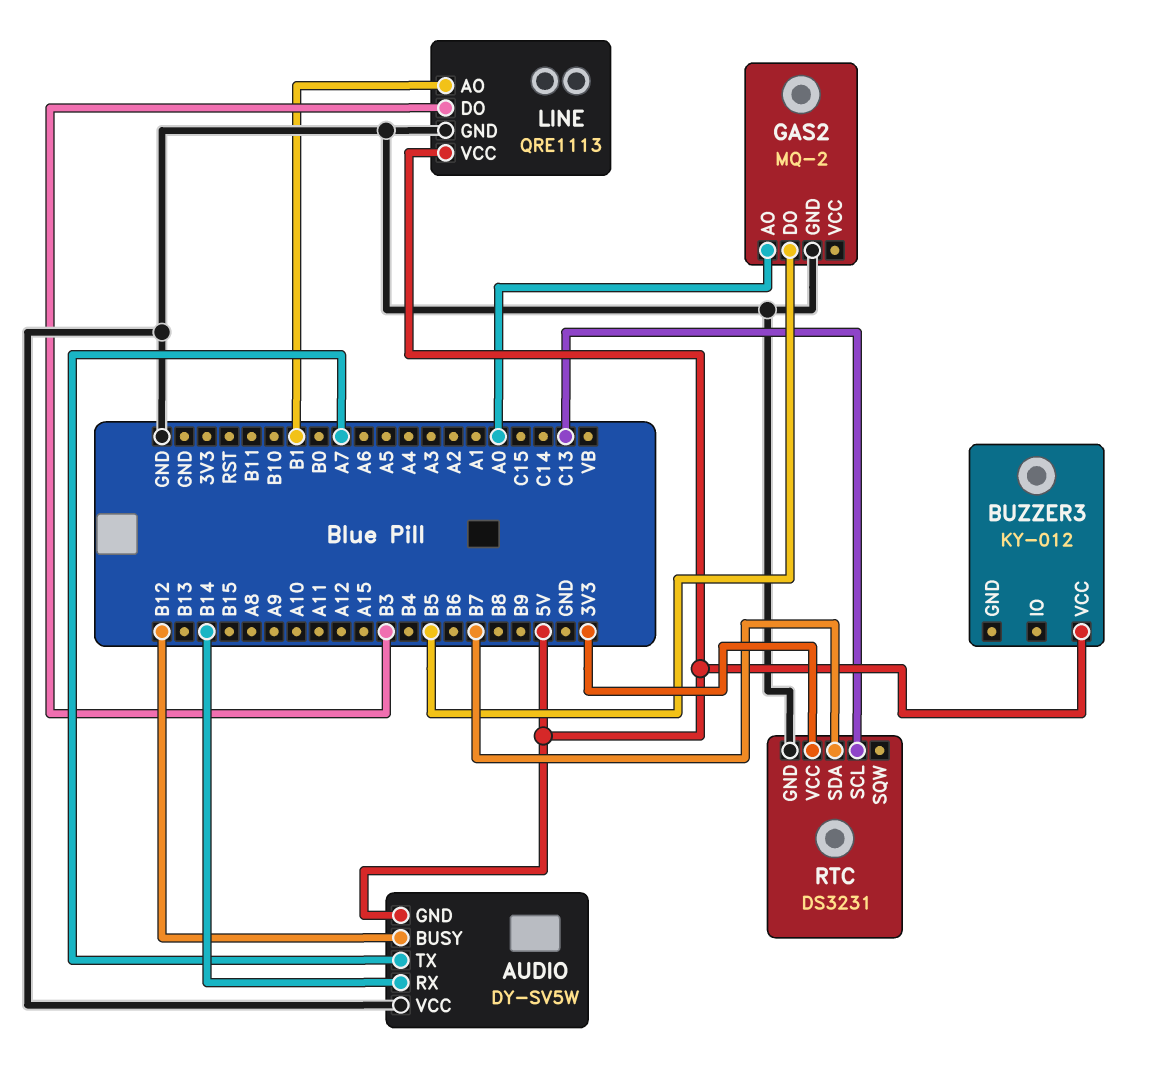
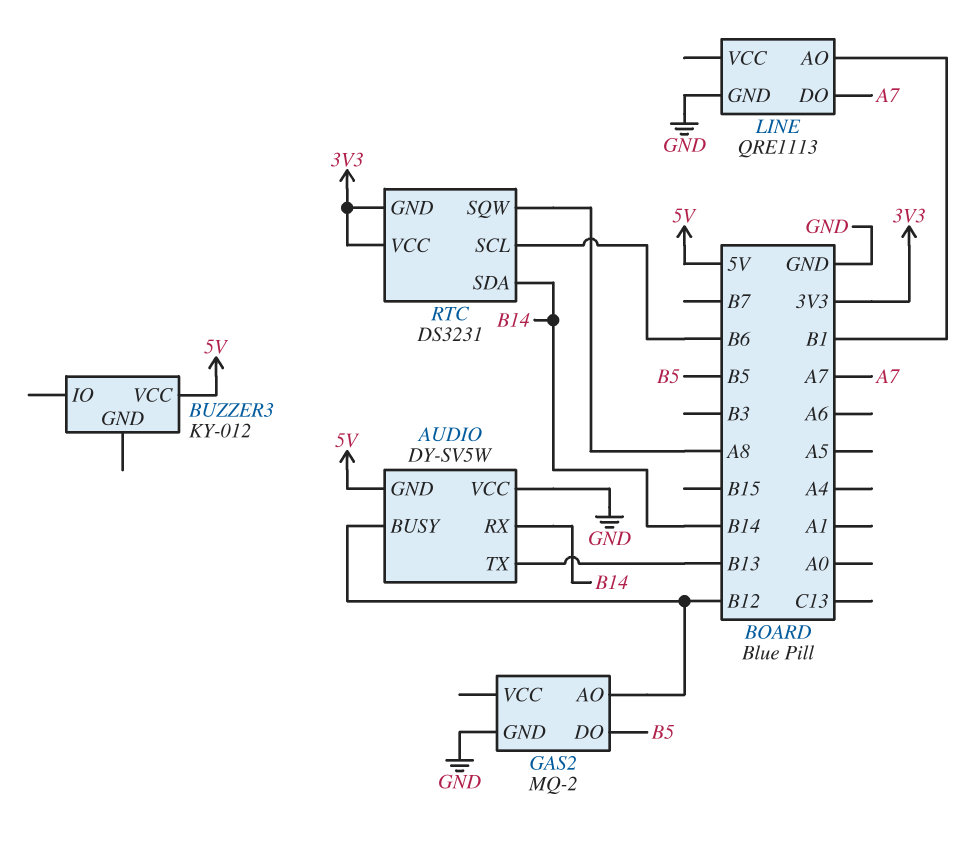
AUDIO pin TX: A7 -> B13
GAS2 pin AO: A0 -> B12
LINE pin DO: B3 -> A7
LINE pin VCC: 5V -> none
RTC pin GND: GND -> 3V3
RTC pin SCL: C13 -> B6
RTC pin SDA: B7 -> B14
RTC pin SQW: none -> A8

